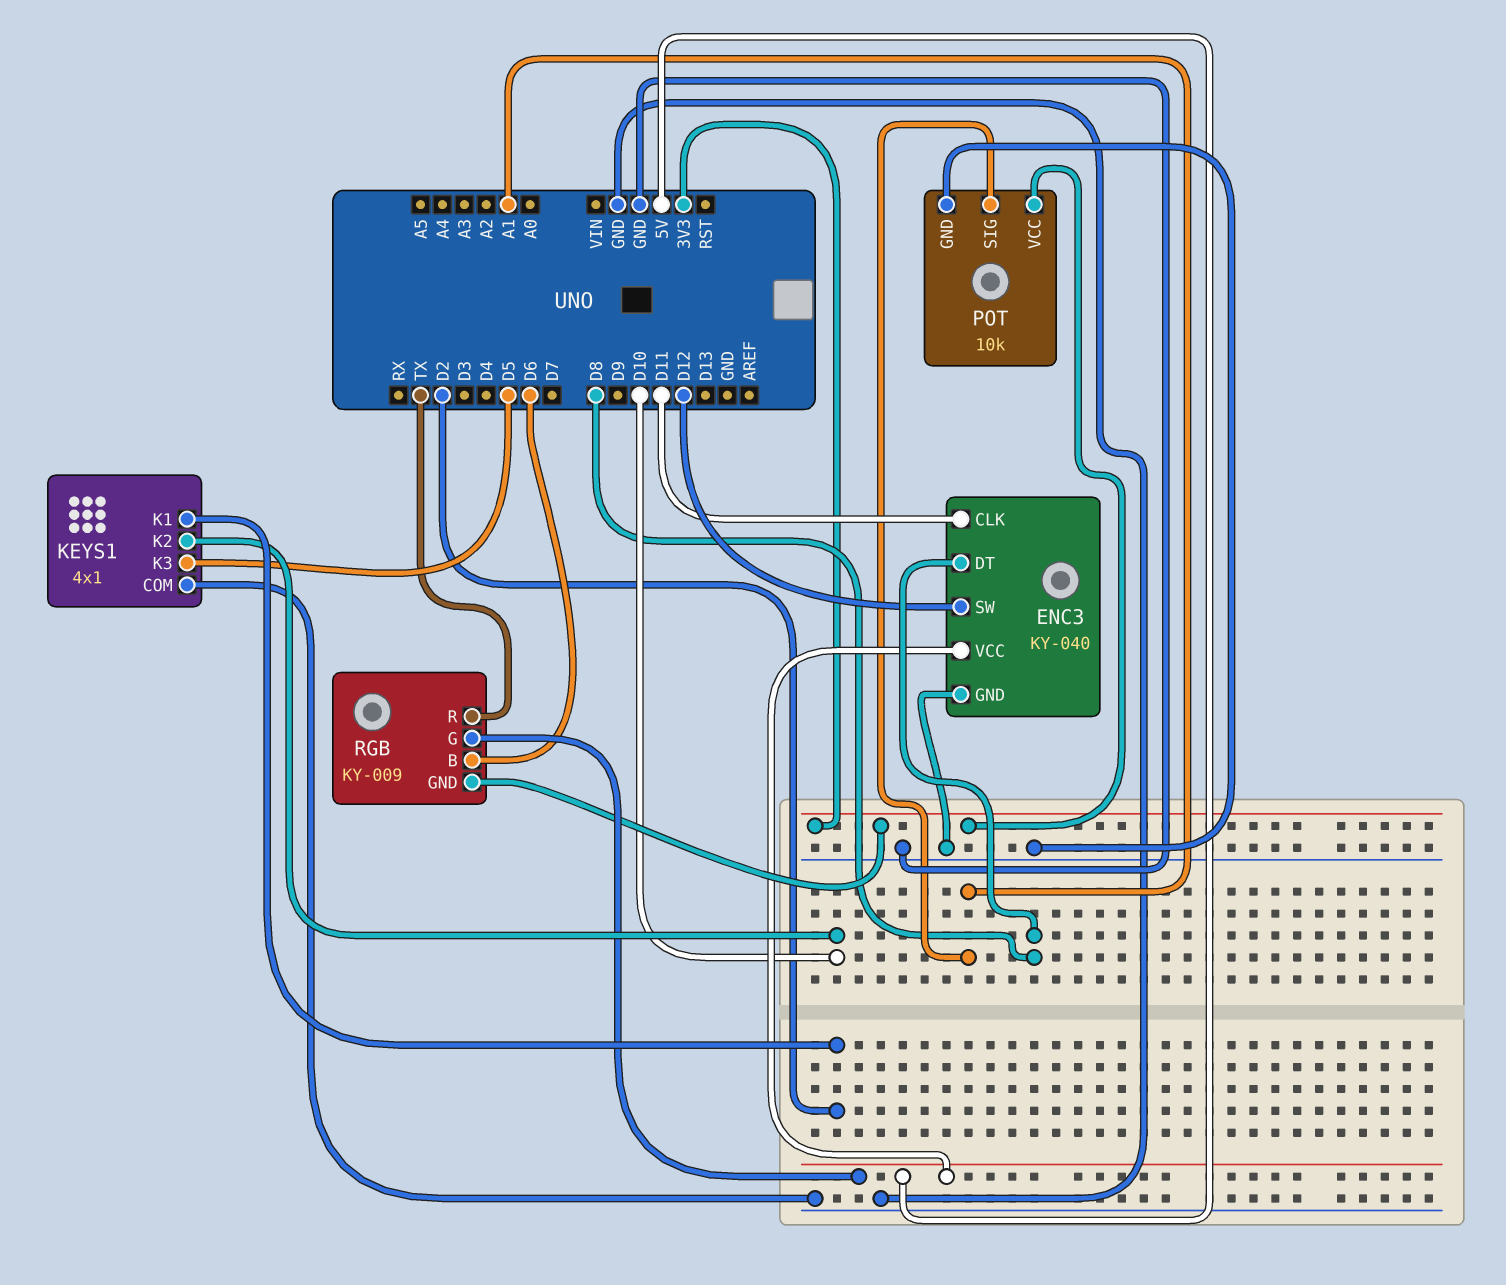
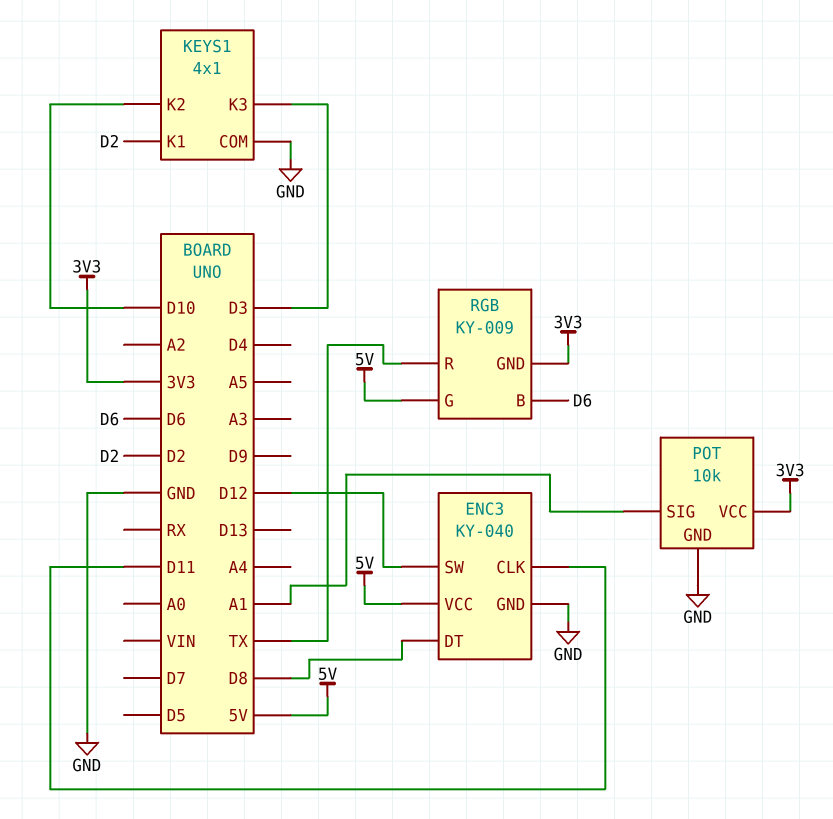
KEYS1 pin K3: D5 -> D3

